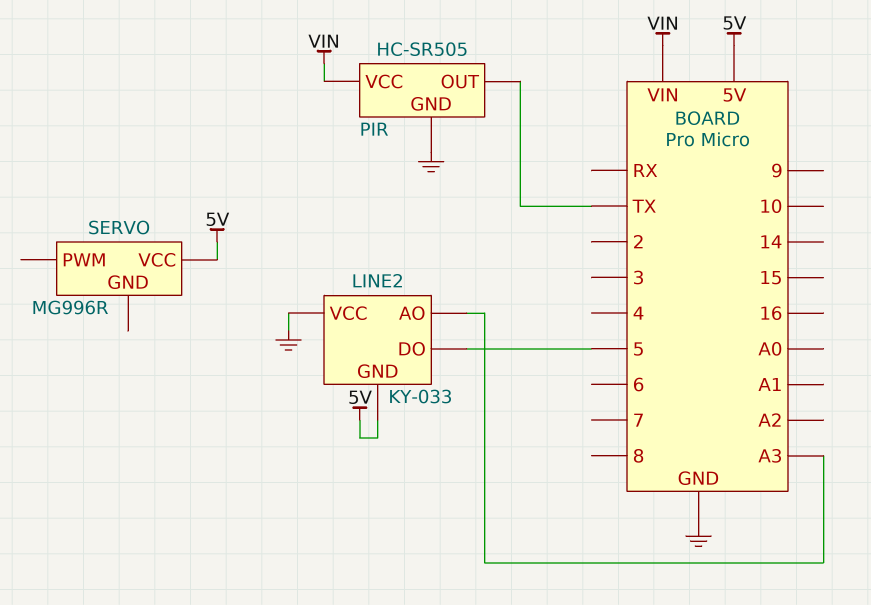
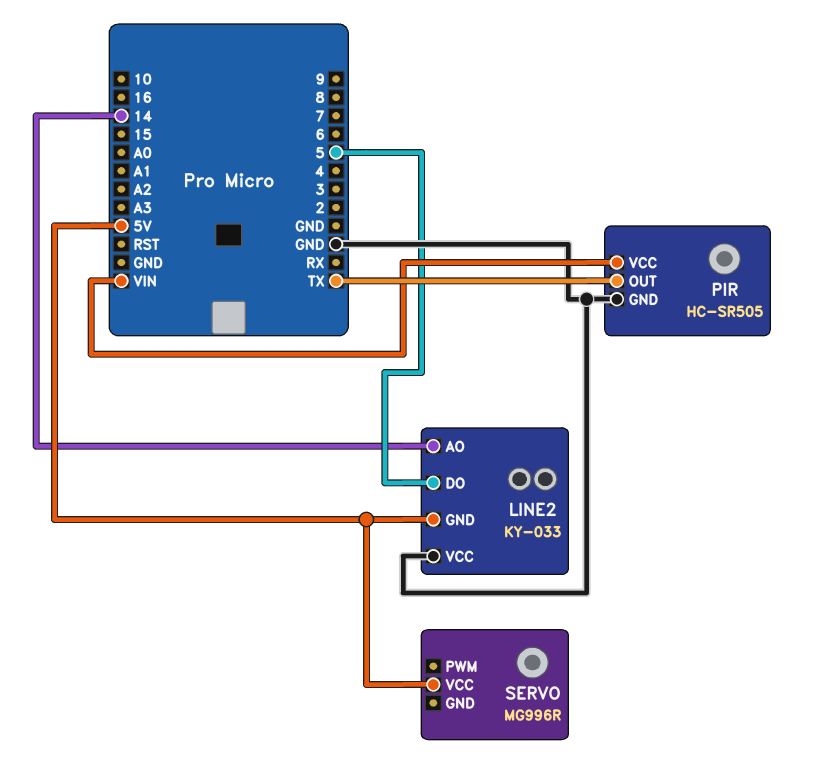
LINE2 pin AO: A3 -> 14

